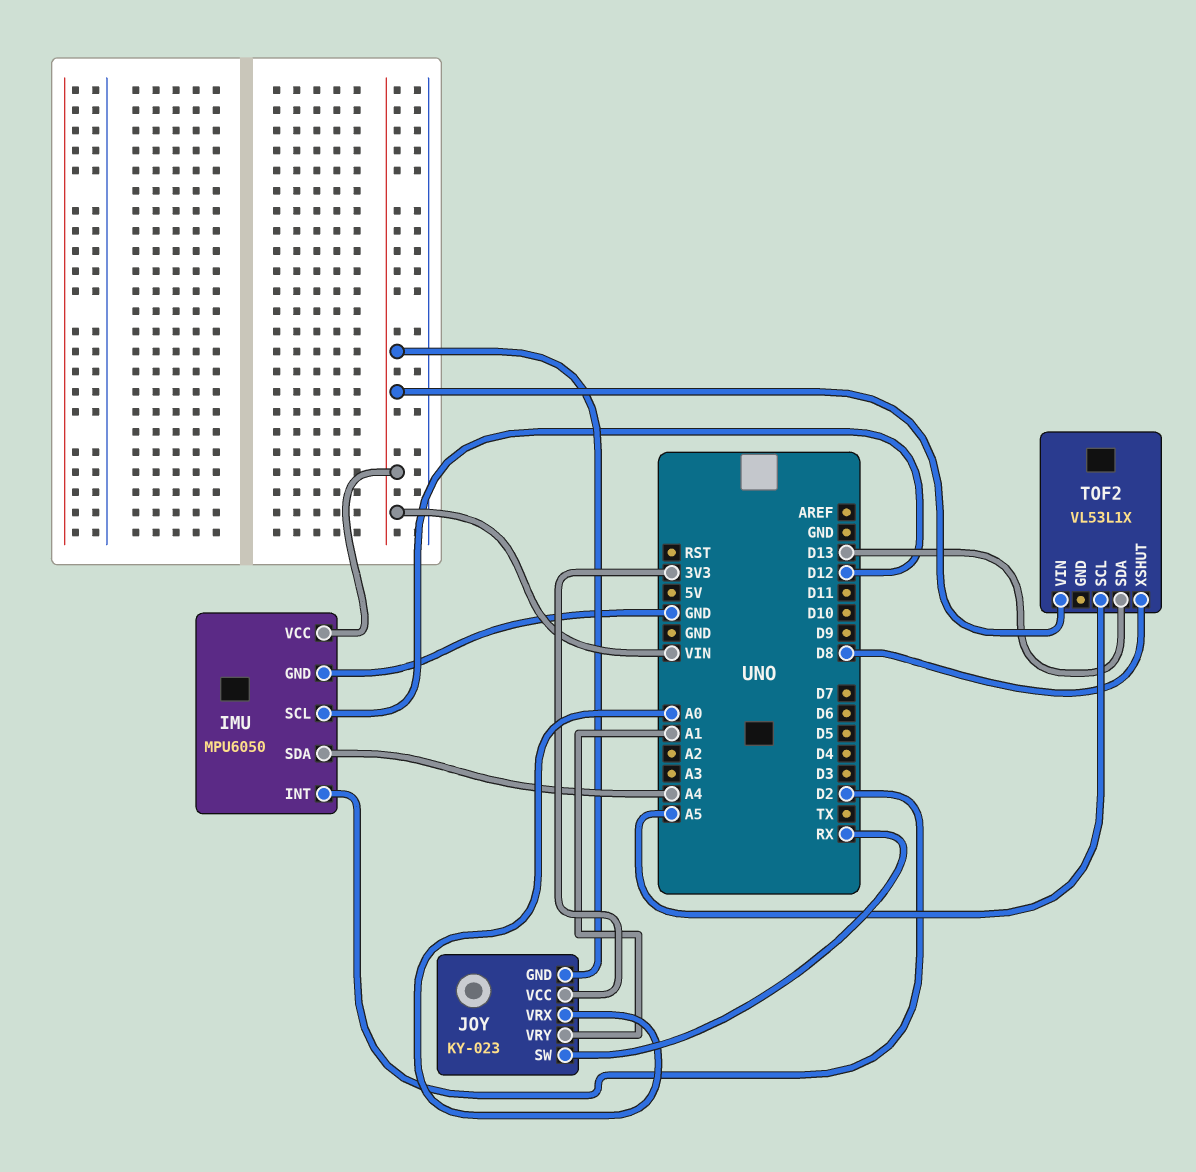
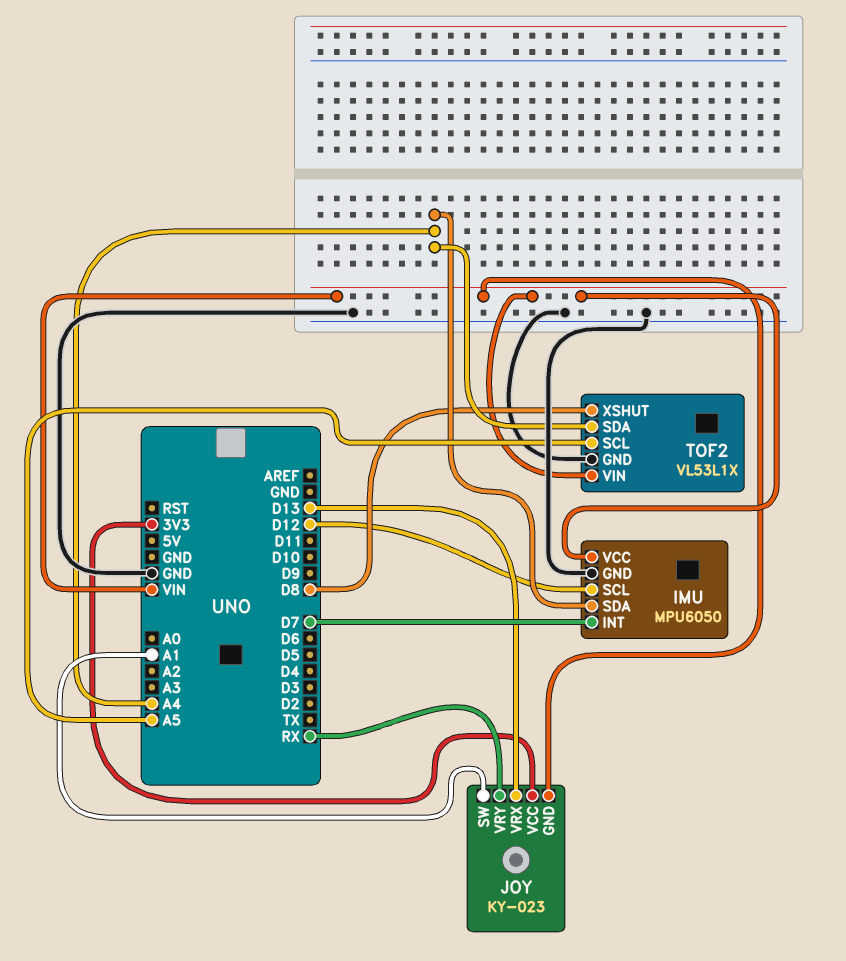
IMU pin INT: D2 -> D7
JOY pin SW: RX -> A1
JOY pin VRX: A0 -> D13
JOY pin VRY: A1 -> RX
TOF2 pin GND: none -> GND
TOF2 pin SDA: D13 -> A4

